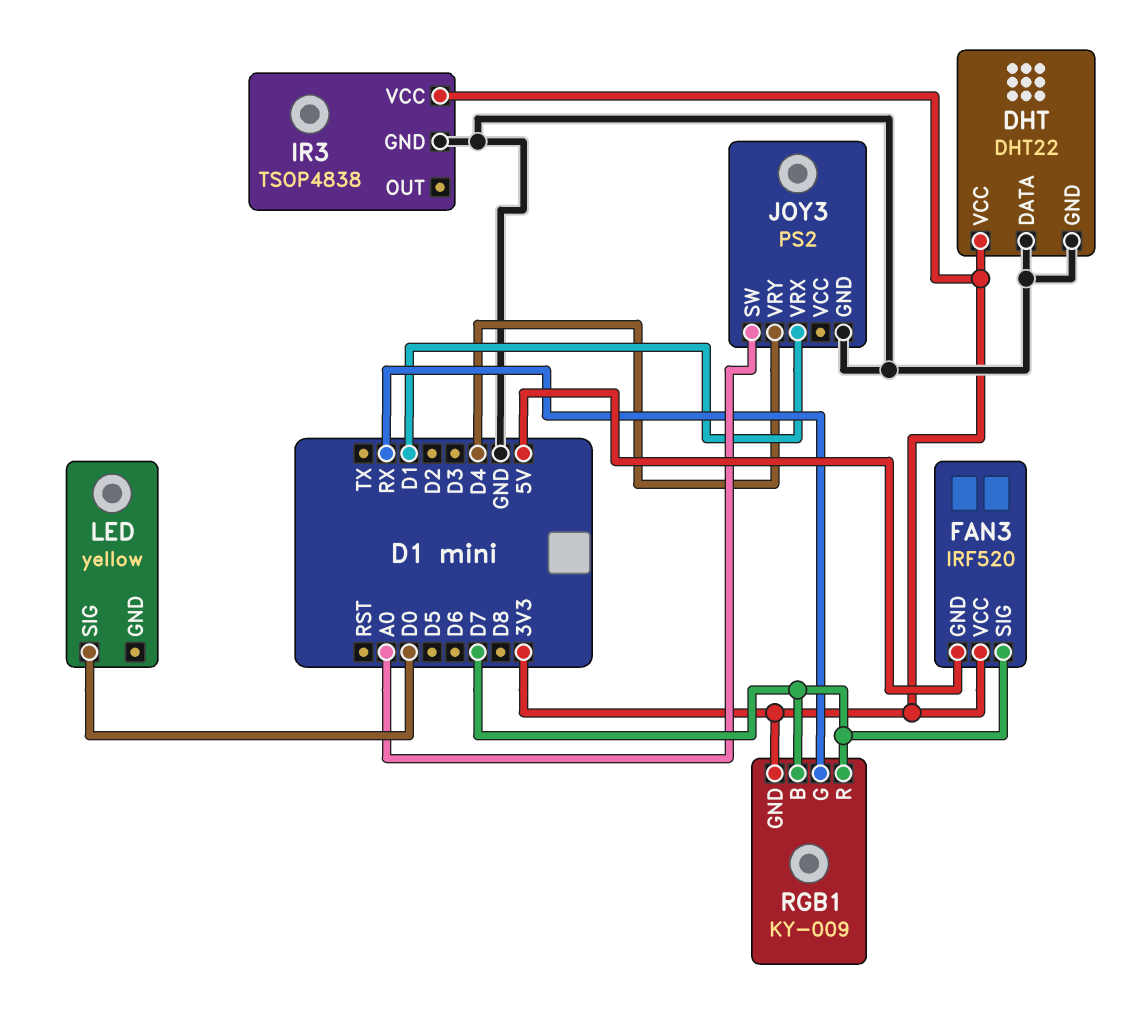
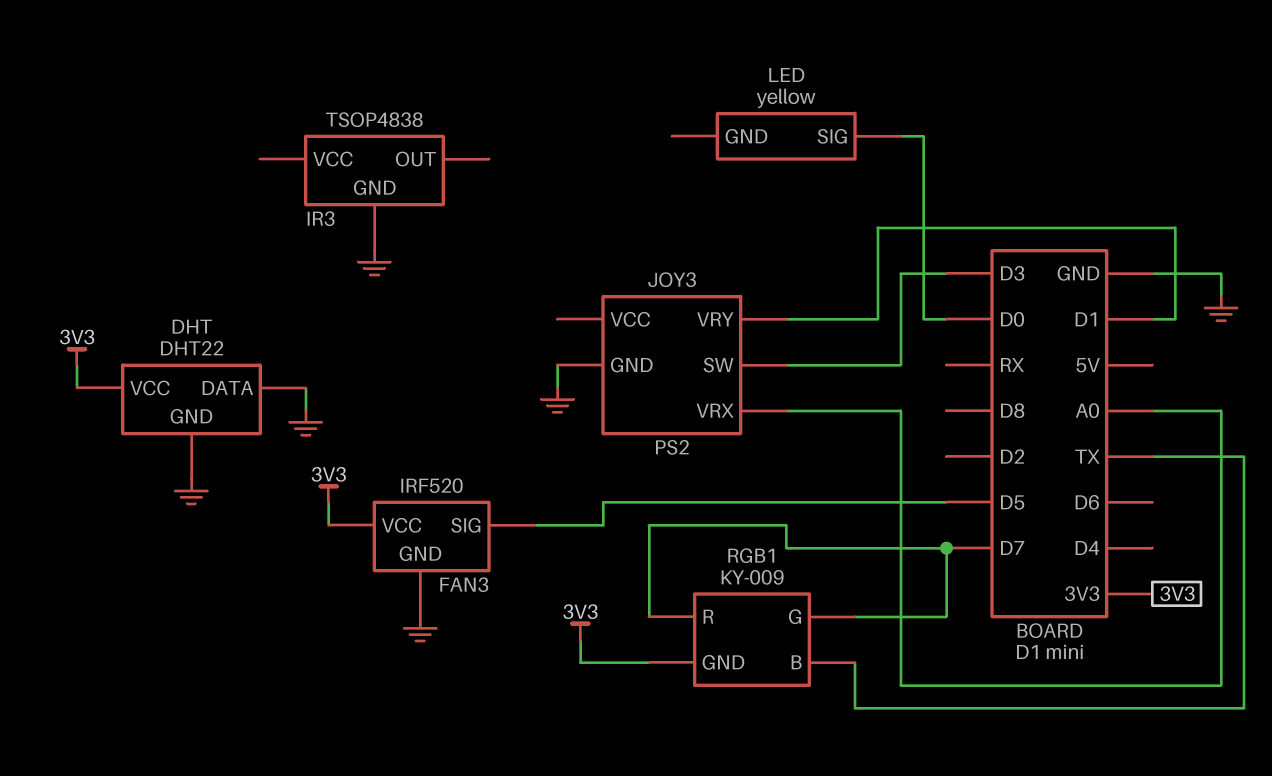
FAN3 pin GND: 5V -> GND
FAN3 pin SIG: D7 -> D5
IR3 pin VCC: 3V3 -> none
JOY3 pin SW: A0 -> D3
JOY3 pin VRX: D1 -> A0
JOY3 pin VRY: D4 -> D1
RGB1 pin B: D7 -> TX
RGB1 pin G: RX -> D7

